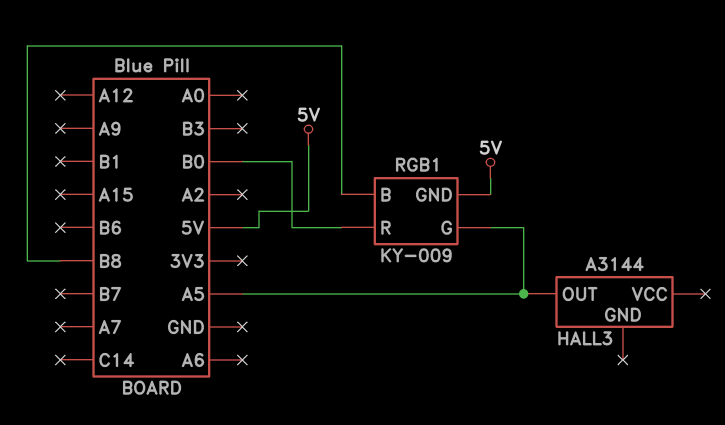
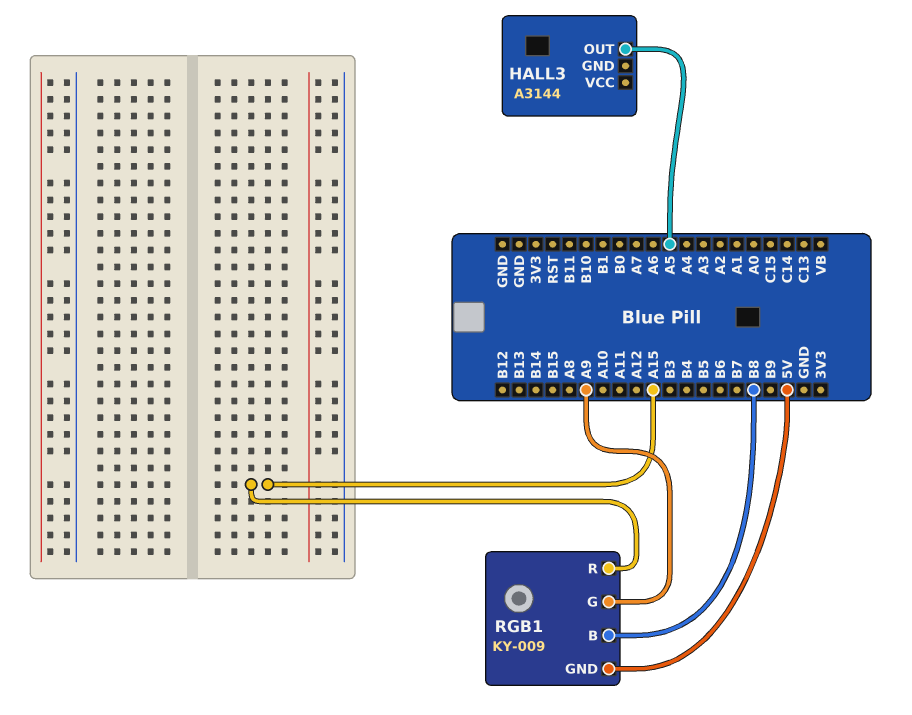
RGB1 pin G: A5 -> A9
RGB1 pin R: B0 -> A15

